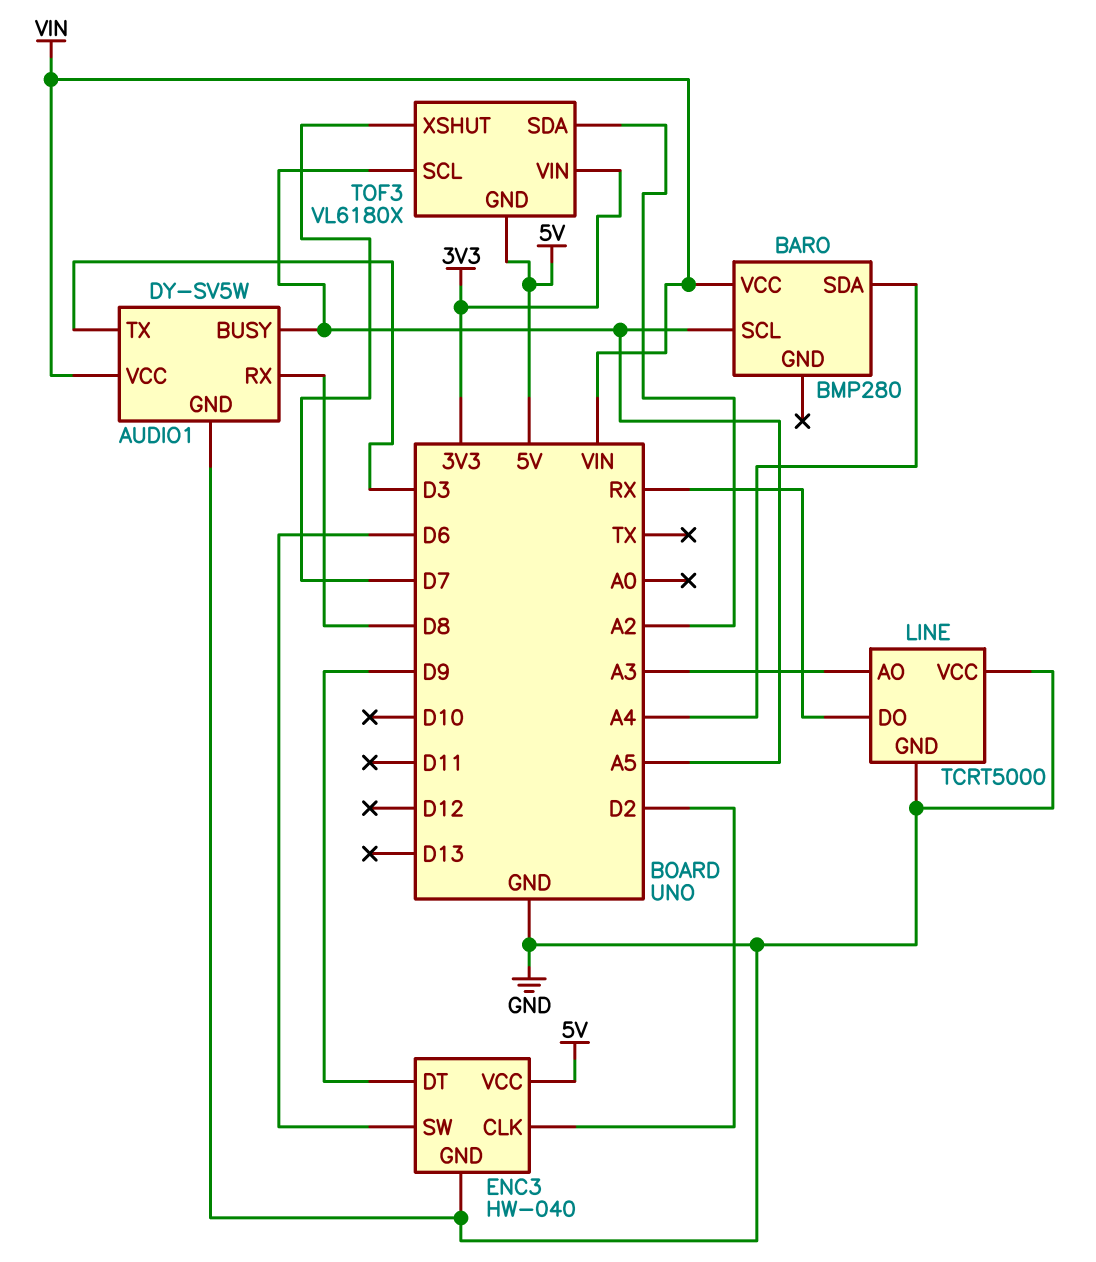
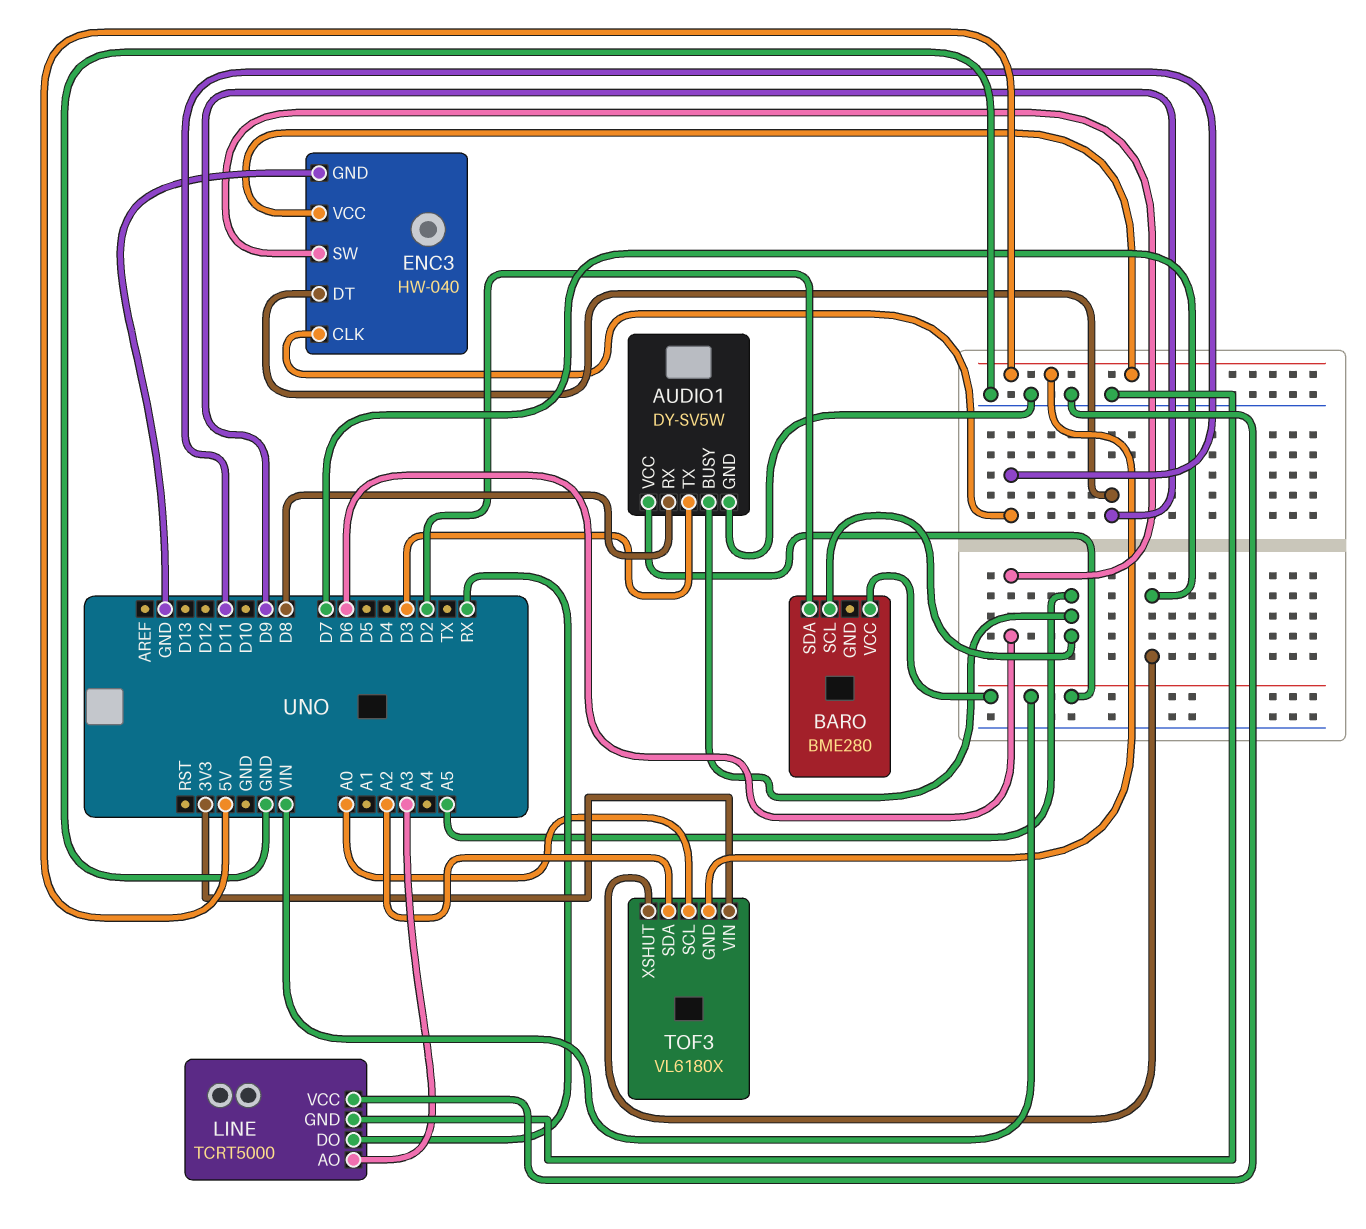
BARO: BMP280 -> BME280
BARO pin SDA: A4 -> D2
ENC3 pin CLK: D2 -> D11
TOF3 pin SCL: A5 -> A0

